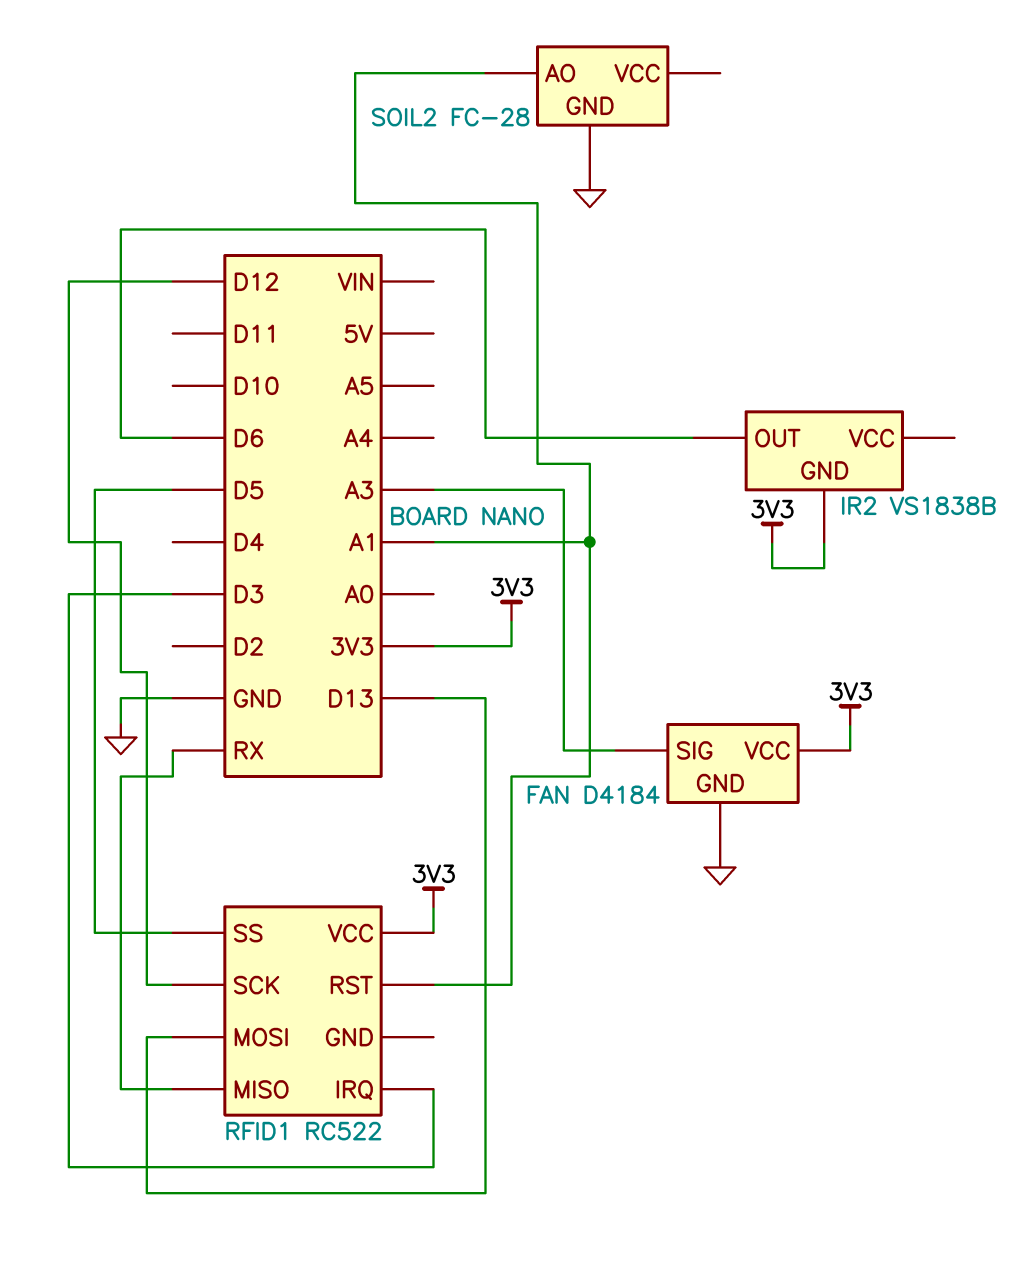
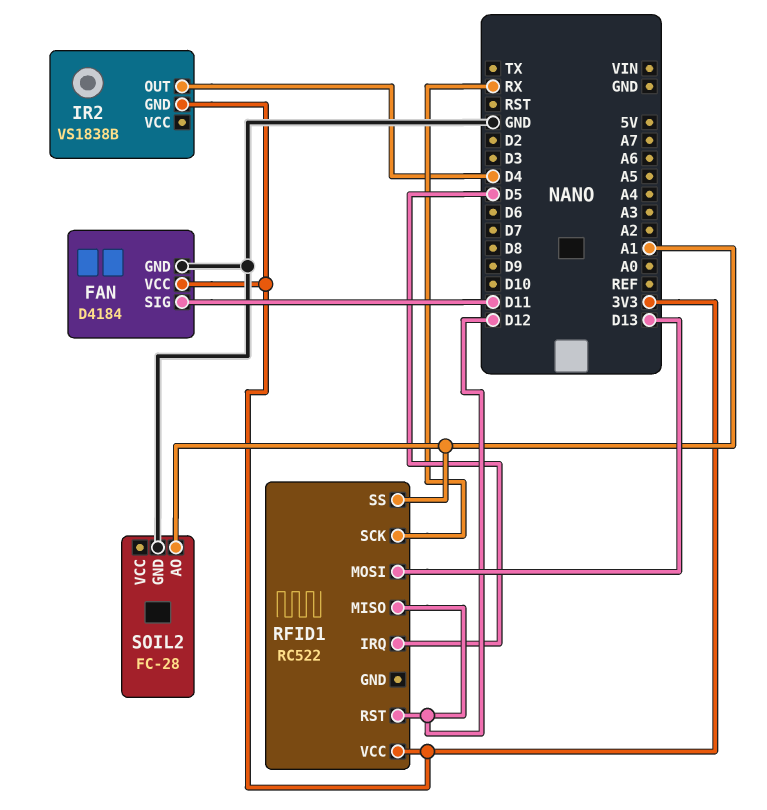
FAN pin SIG: A3 -> D11
IR2 pin OUT: D6 -> D4
RFID1 pin IRQ: D3 -> D5
RFID1 pin MISO: RX -> D12
RFID1 pin RST: A1 -> D12
RFID1 pin SCK: D12 -> RX
RFID1 pin SS: D5 -> A1

